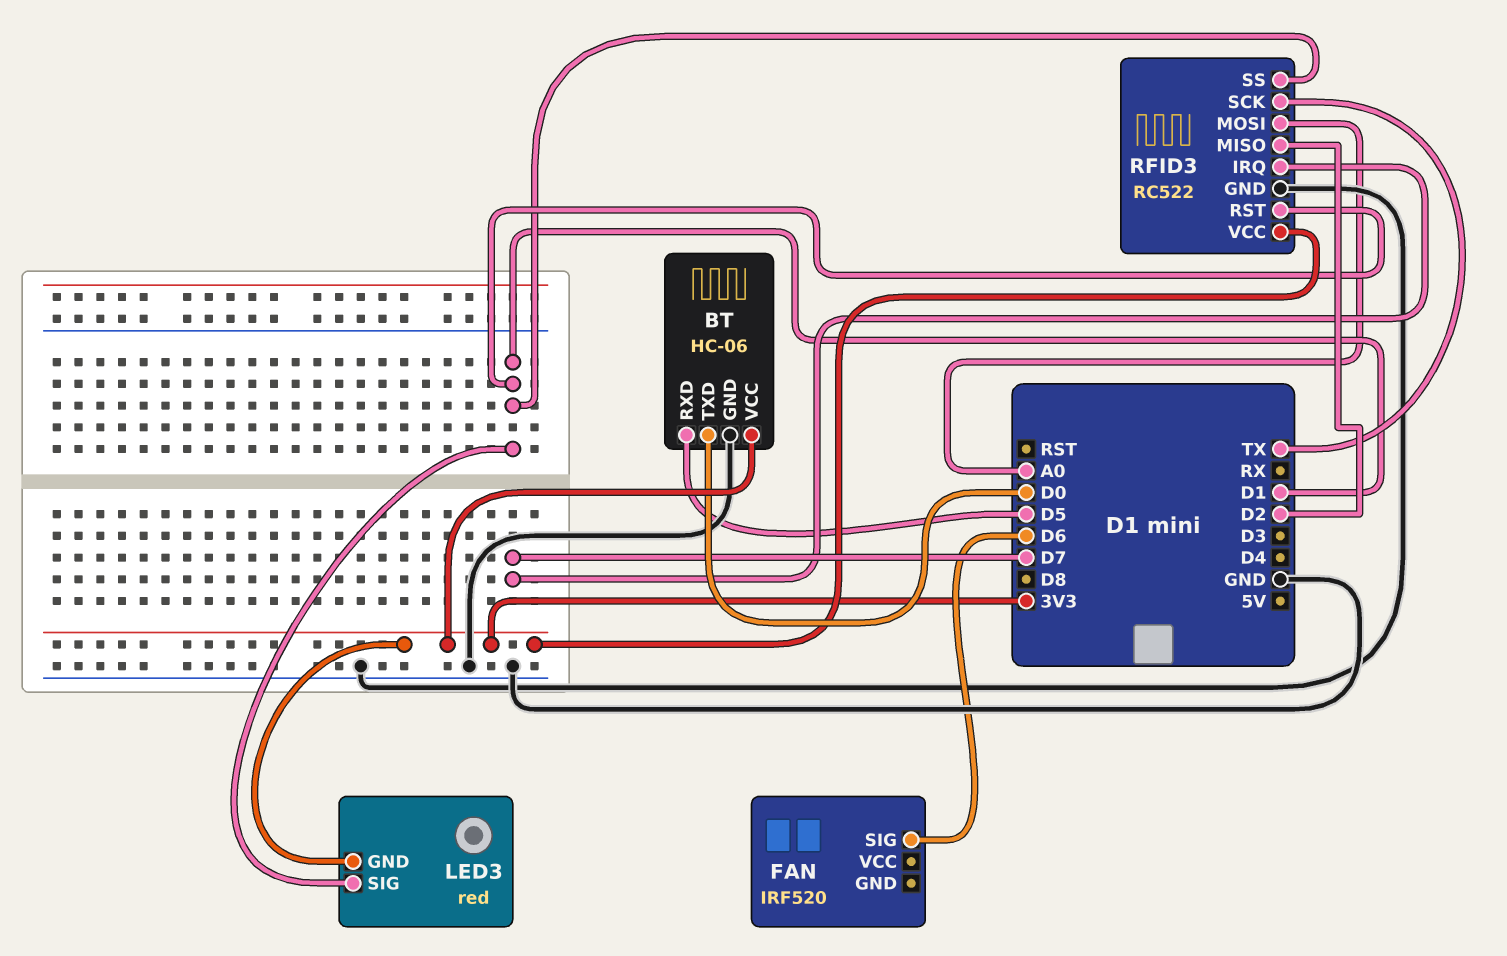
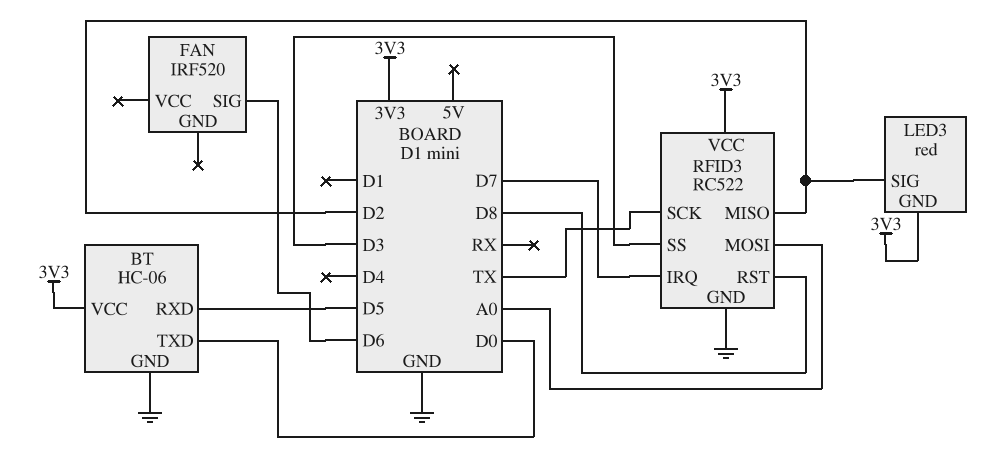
LED3 pin SIG: D1 -> D2
RFID3 pin RST: D1 -> D8
RFID3 pin SS: D1 -> D3

